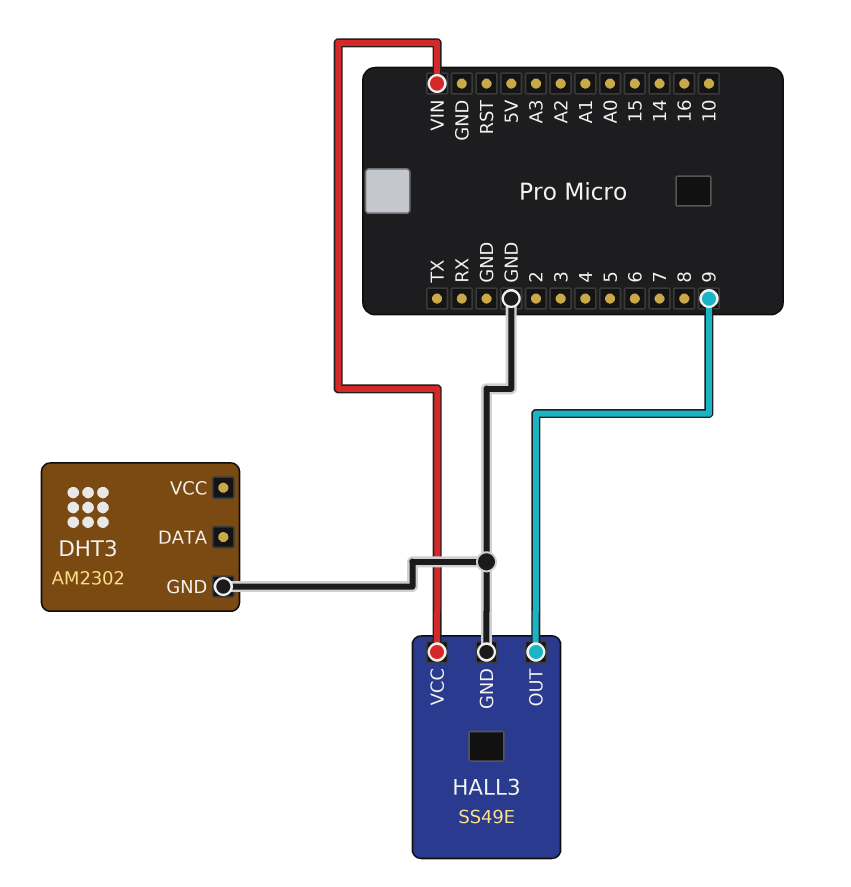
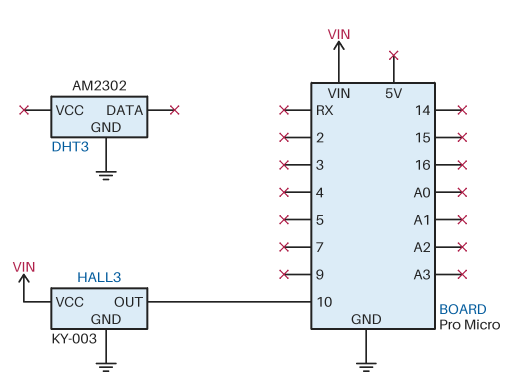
HALL3: SS49E -> KY-003
HALL3 pin OUT: 9 -> 10

